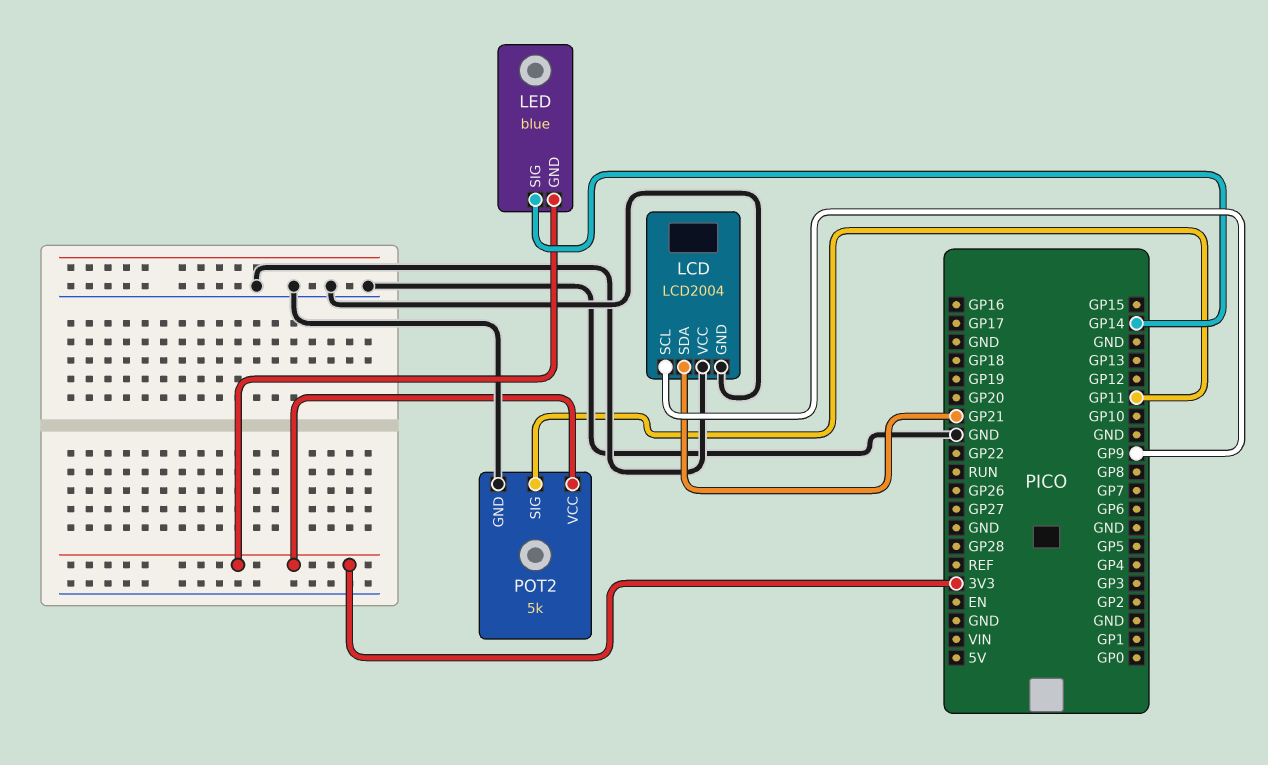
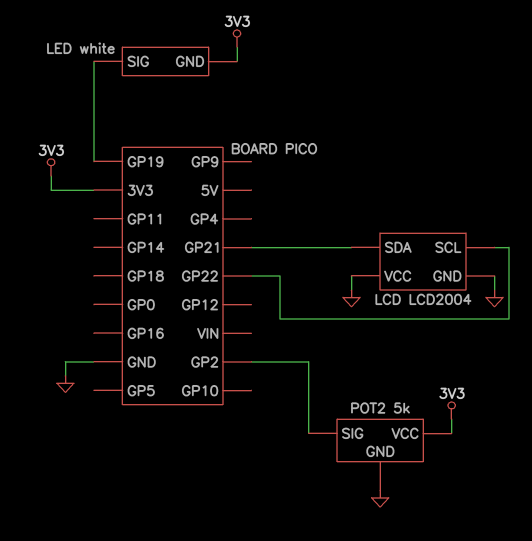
LCD pin SCL: GP9 -> GP22
LED: blue -> white
LED pin SIG: GP14 -> GP19
POT2 pin SIG: GP11 -> GP2

